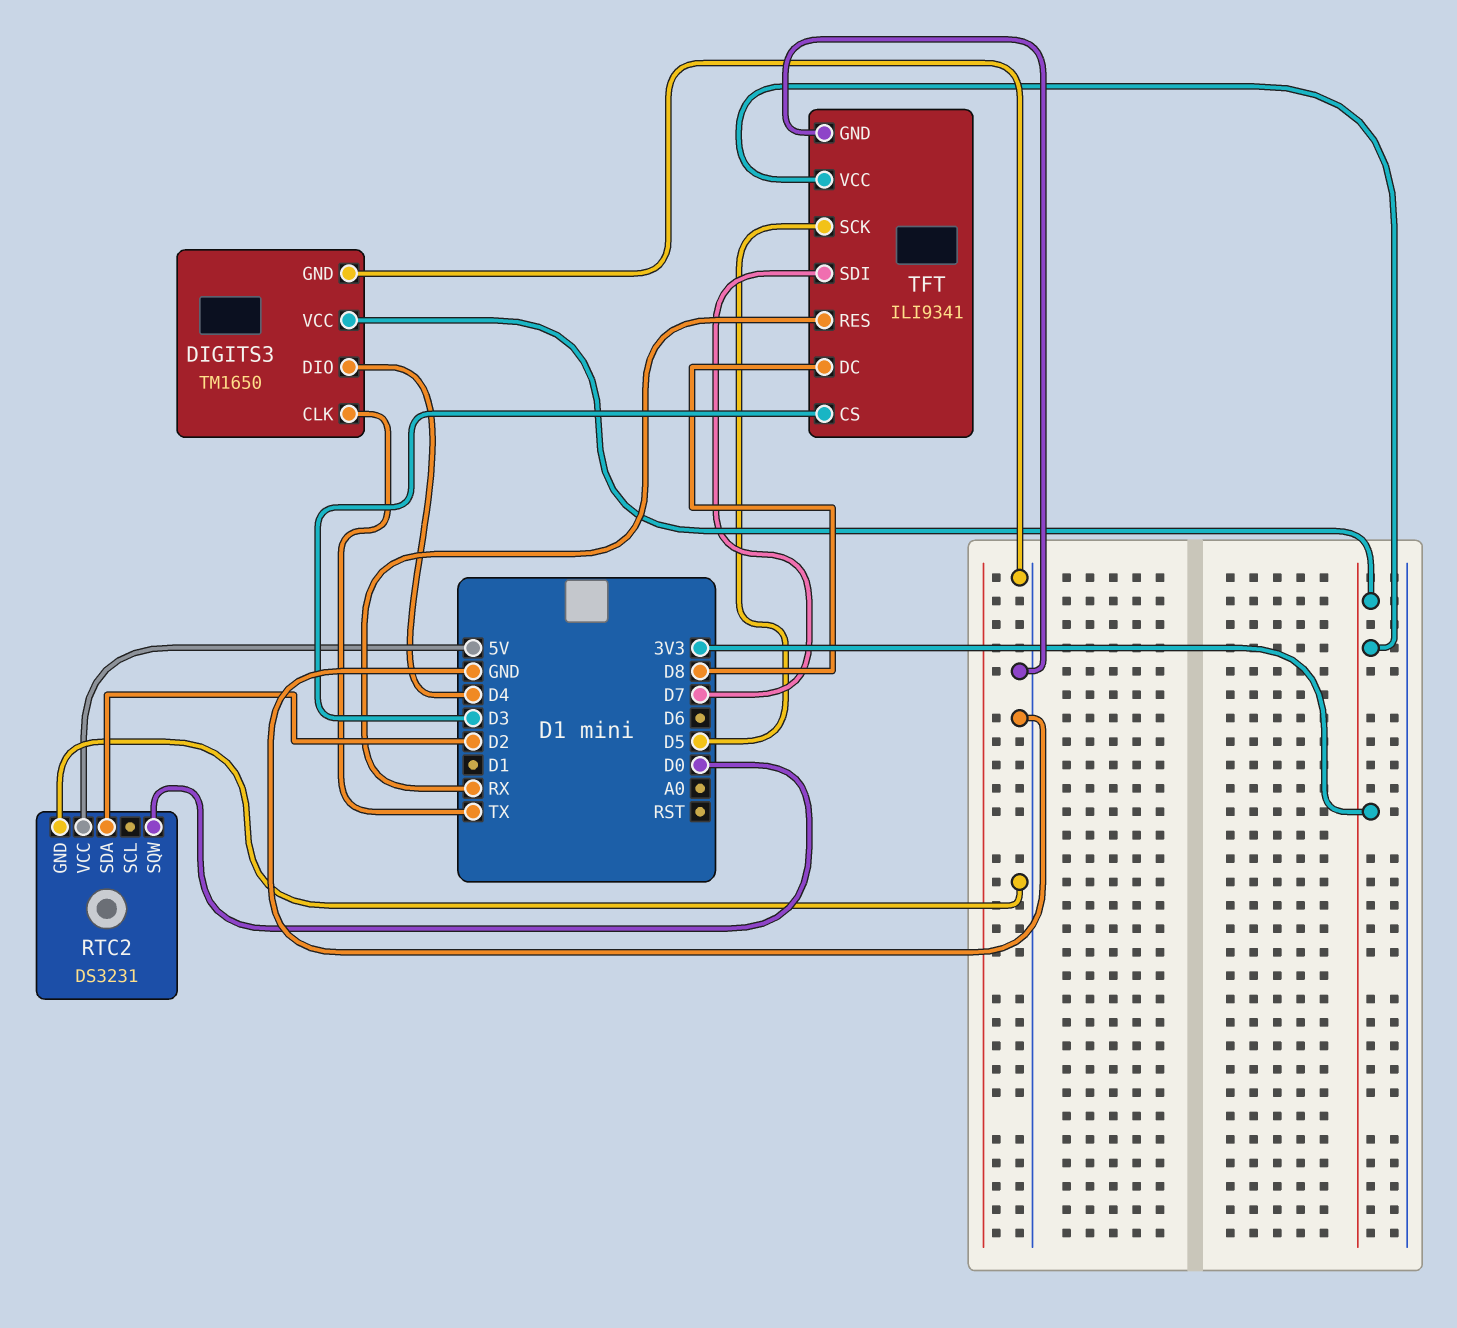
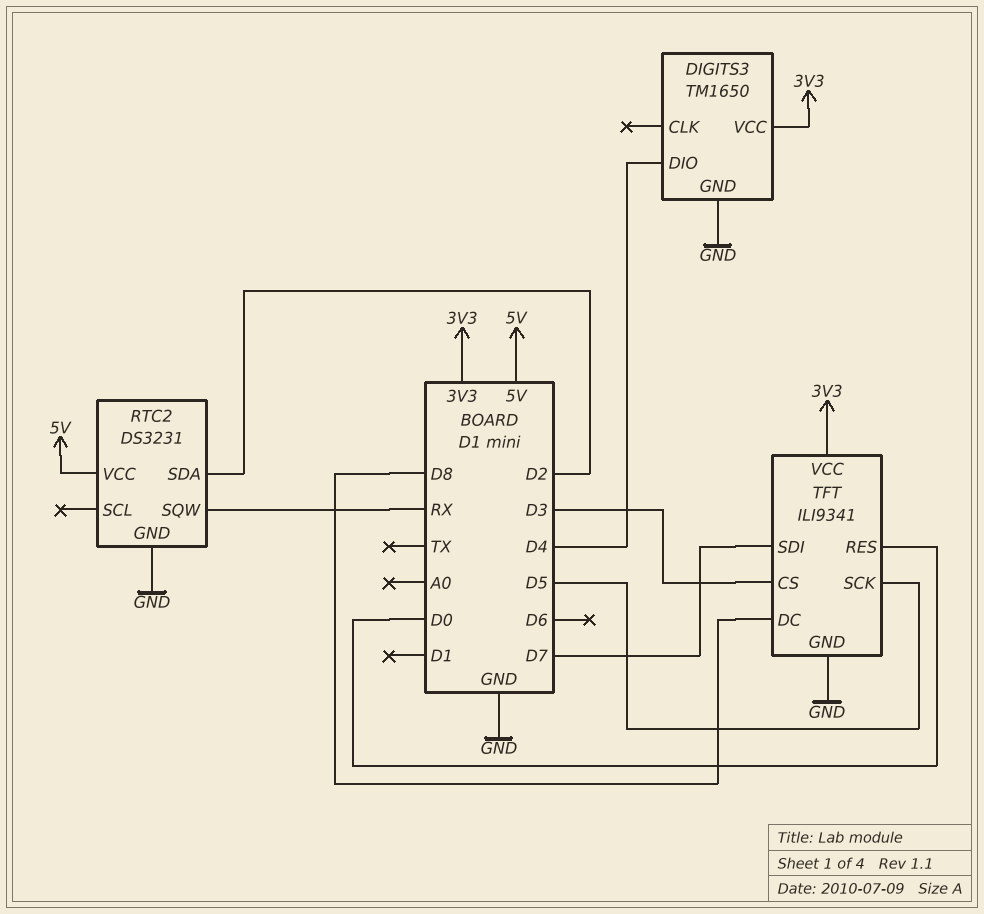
DIGITS3 pin CLK: TX -> none
RTC2 pin SQW: D0 -> RX
TFT pin RES: RX -> D0

